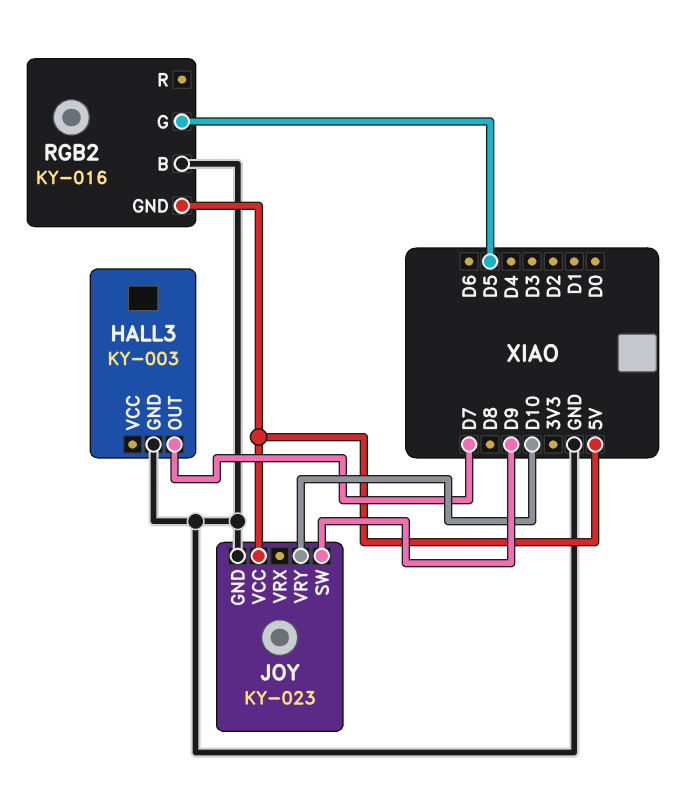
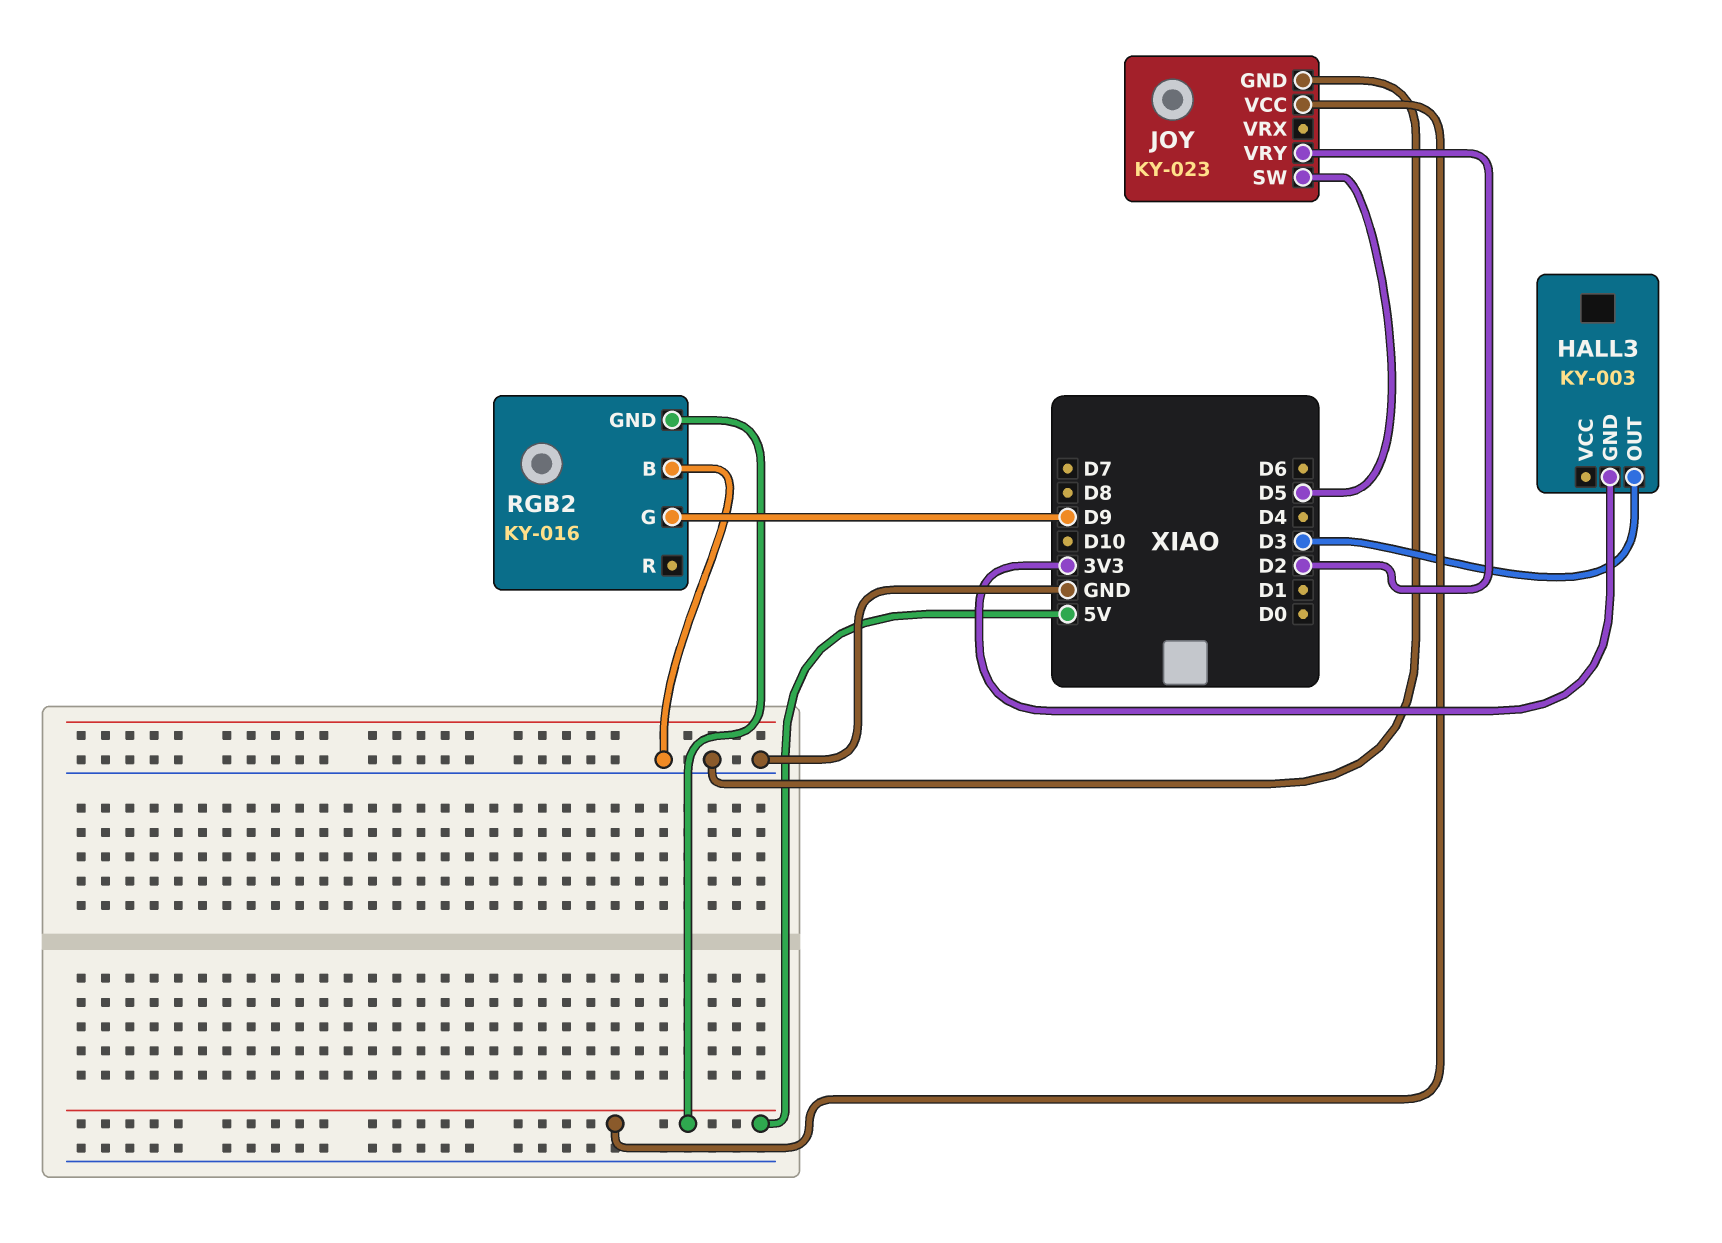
HALL3 pin GND: GND -> 3V3
HALL3 pin OUT: D7 -> D3
JOY pin SW: D9 -> D5
JOY pin VRY: D10 -> D2
RGB2 pin G: D5 -> D9

